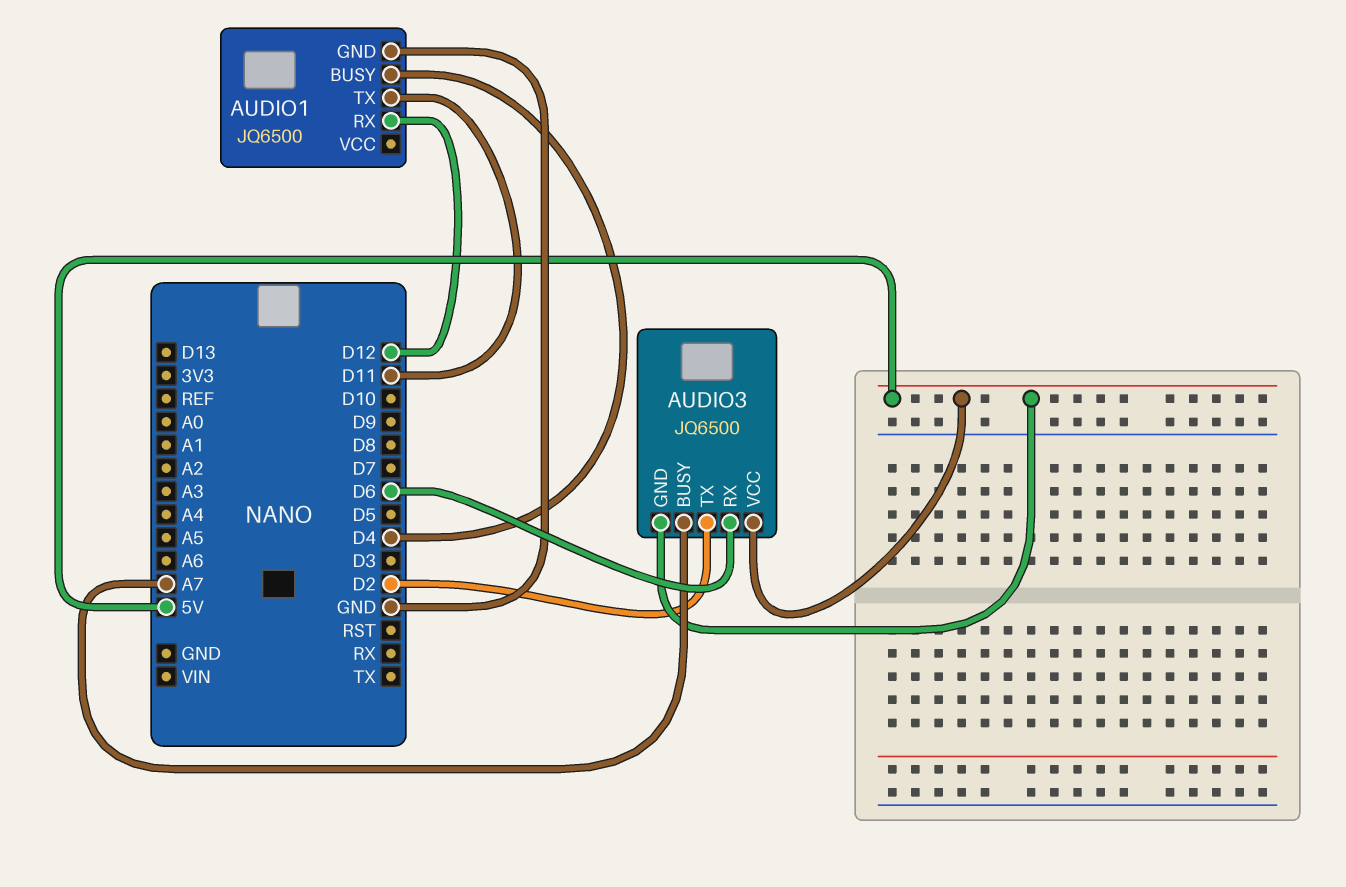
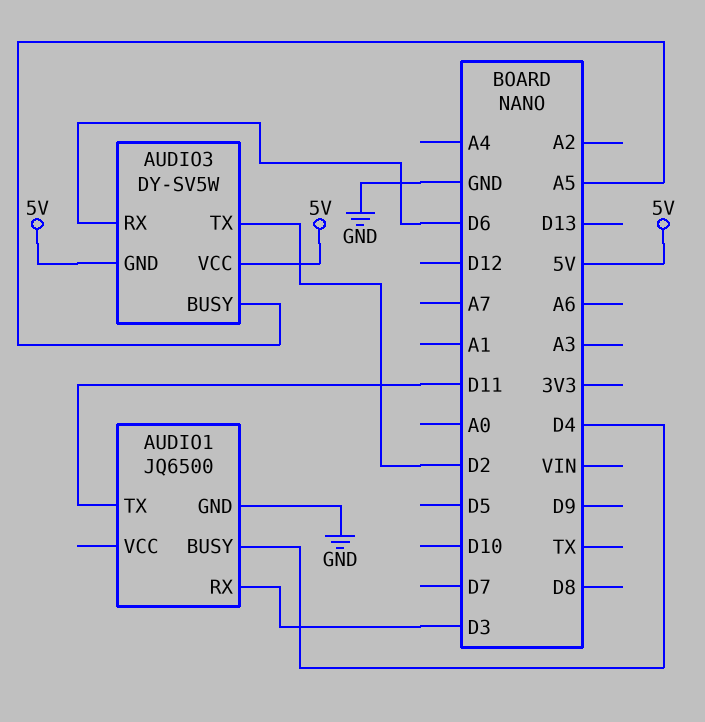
AUDIO1 pin RX: D12 -> D3
AUDIO3: JQ6500 -> DY-SV5W
AUDIO3 pin BUSY: A7 -> A5

